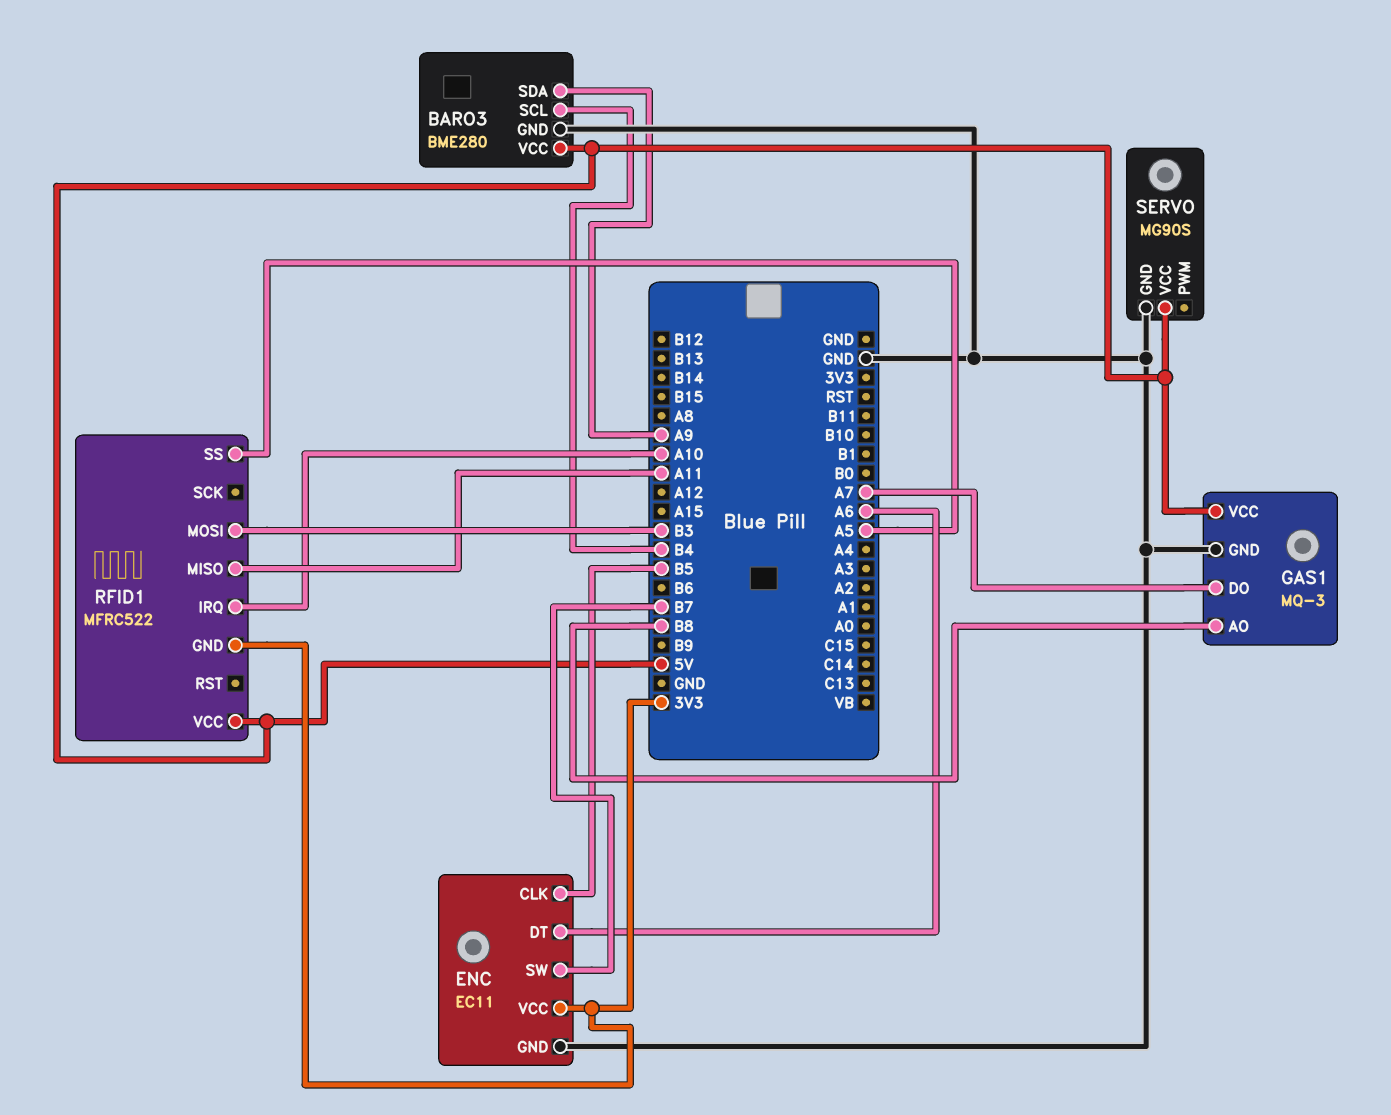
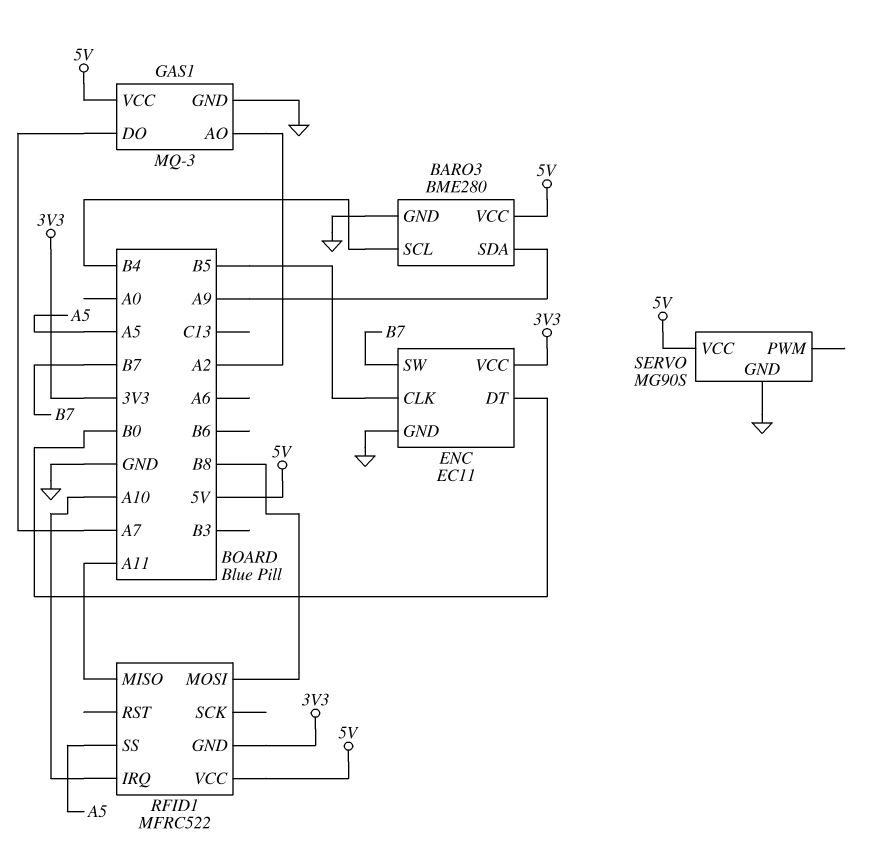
ENC pin DT: A6 -> B0
GAS1 pin AO: B8 -> A2
RFID1 pin MOSI: B3 -> B8

